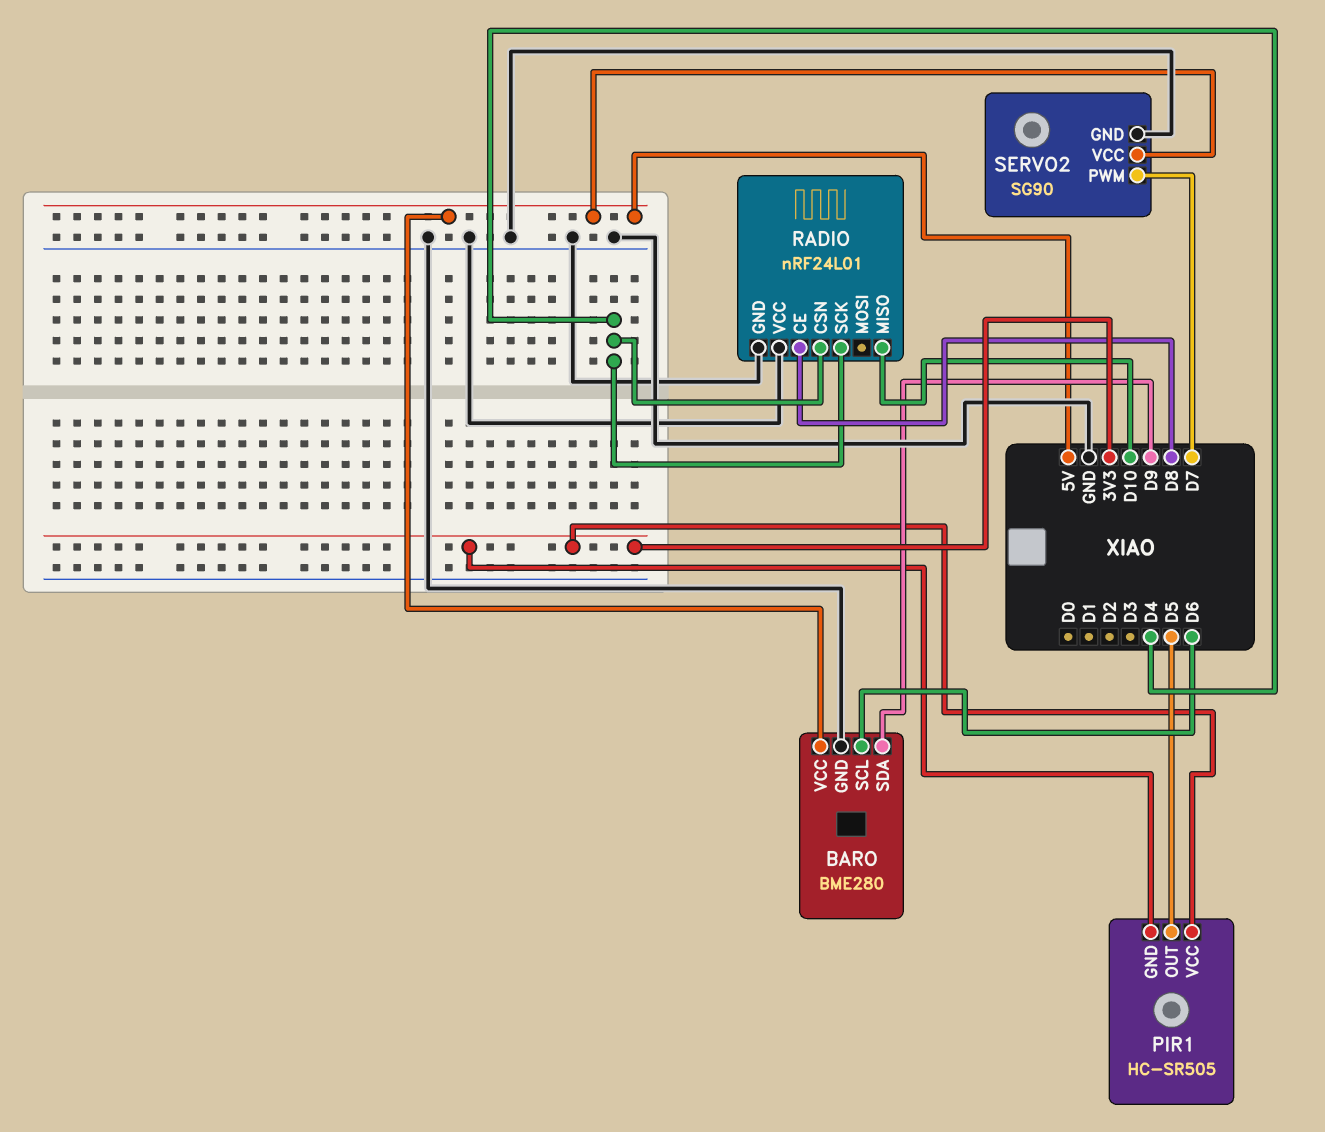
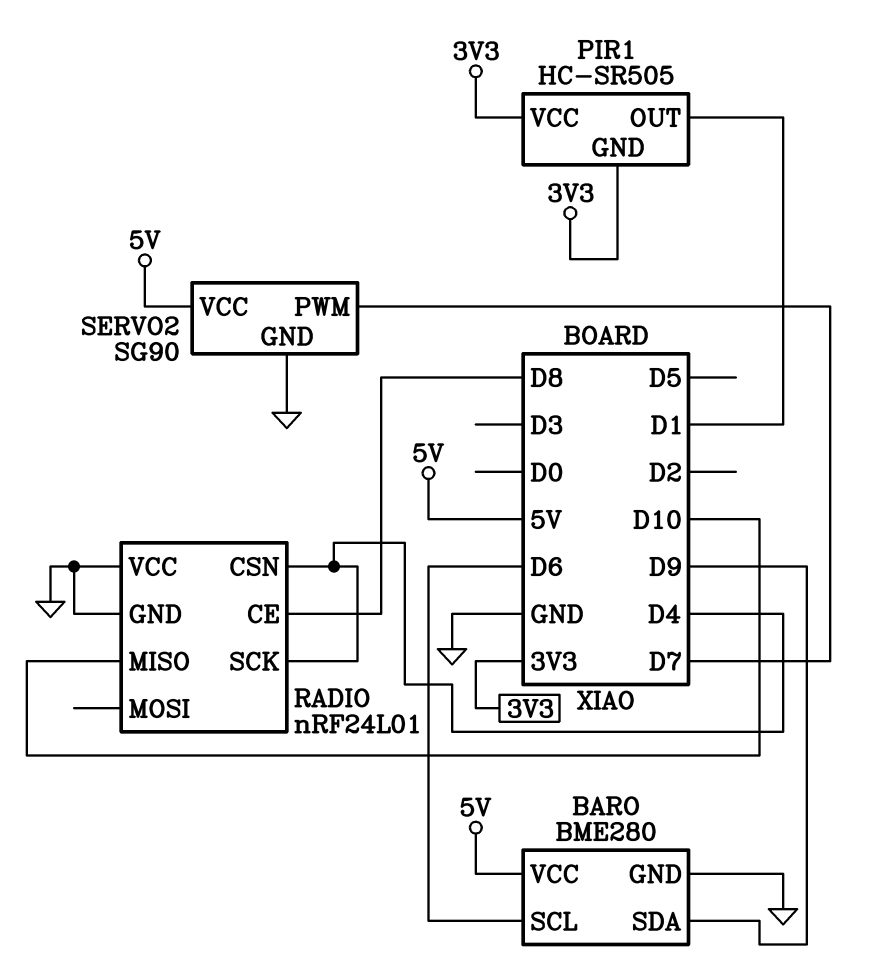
PIR1 pin OUT: D5 -> D1

